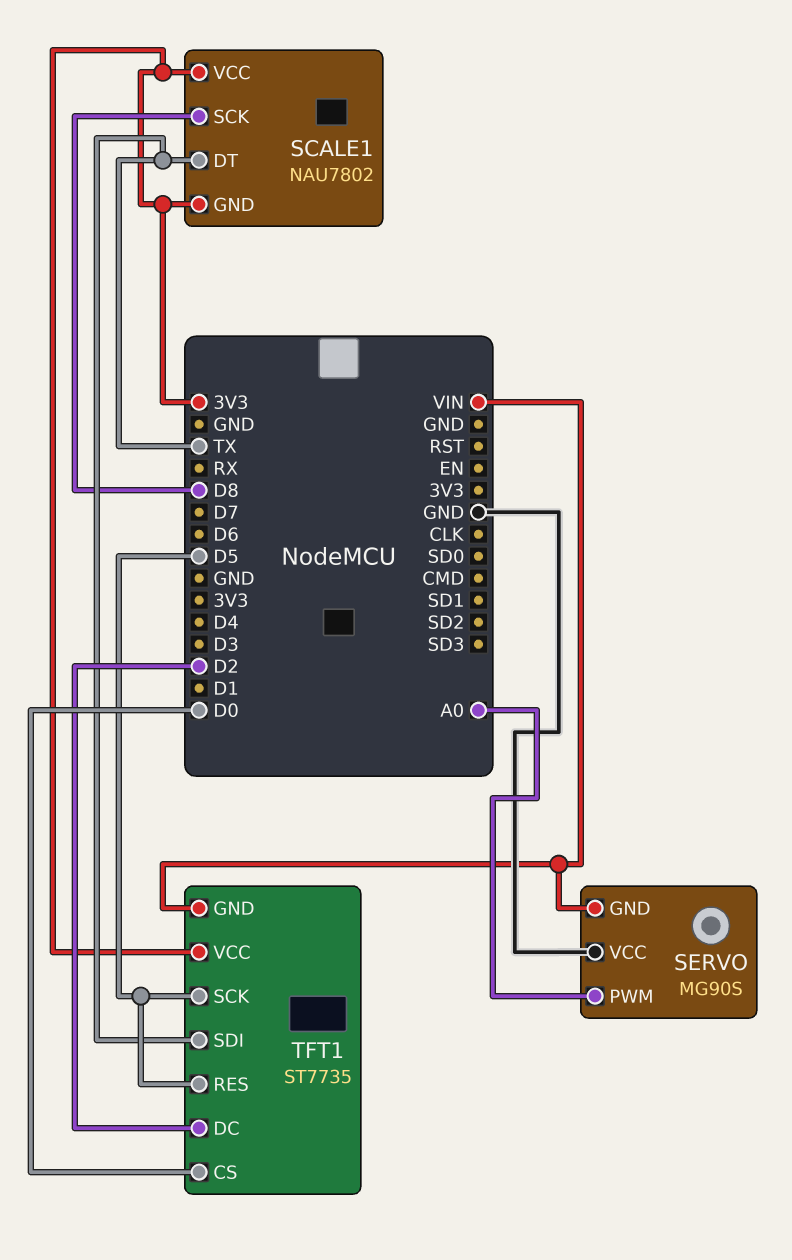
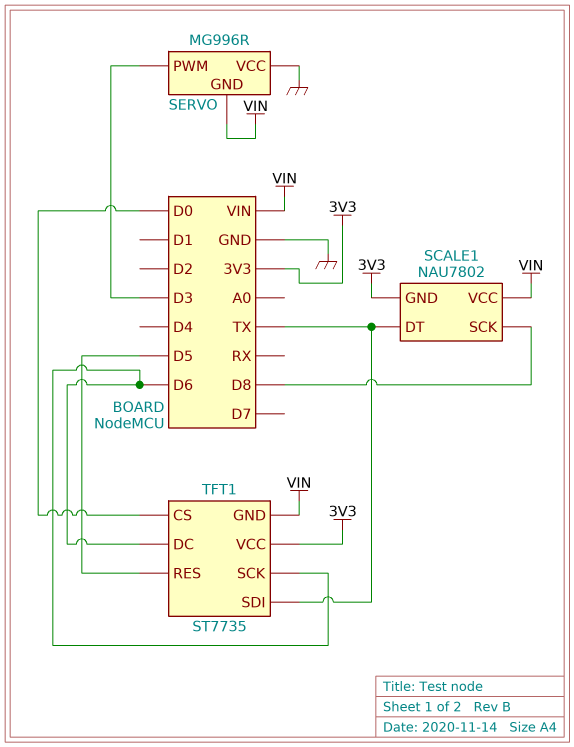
SCALE1 pin VCC: 3V3 -> VIN
SERVO: MG90S -> MG996R
SERVO pin PWM: A0 -> D3
TFT1 pin DC: D2 -> D6
TFT1 pin SCK: D5 -> D6

